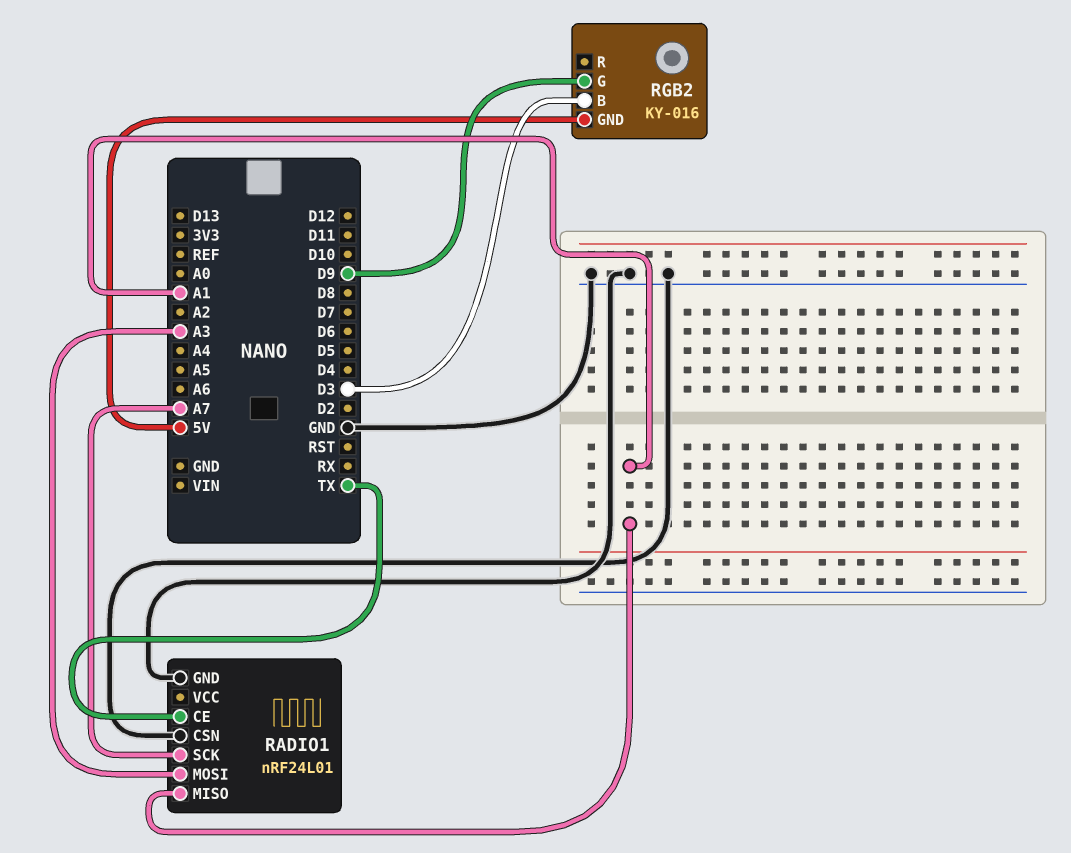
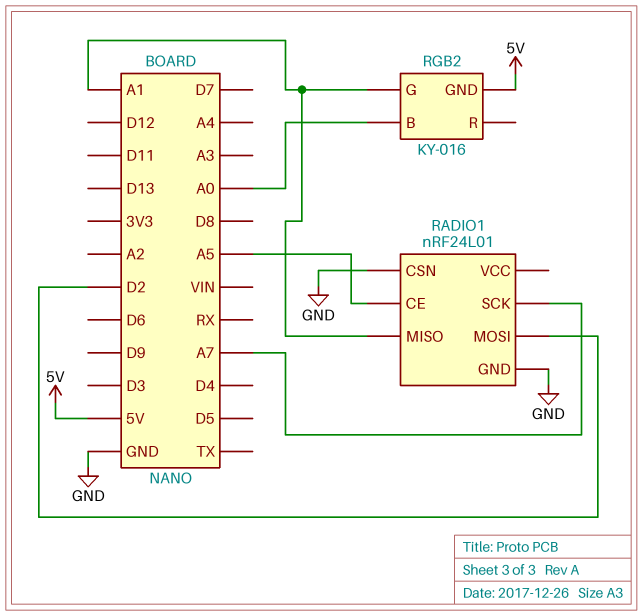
RADIO1 pin CE: TX -> A5
RADIO1 pin MOSI: A3 -> D2
RGB2 pin B: D3 -> A0
RGB2 pin G: D9 -> A1

